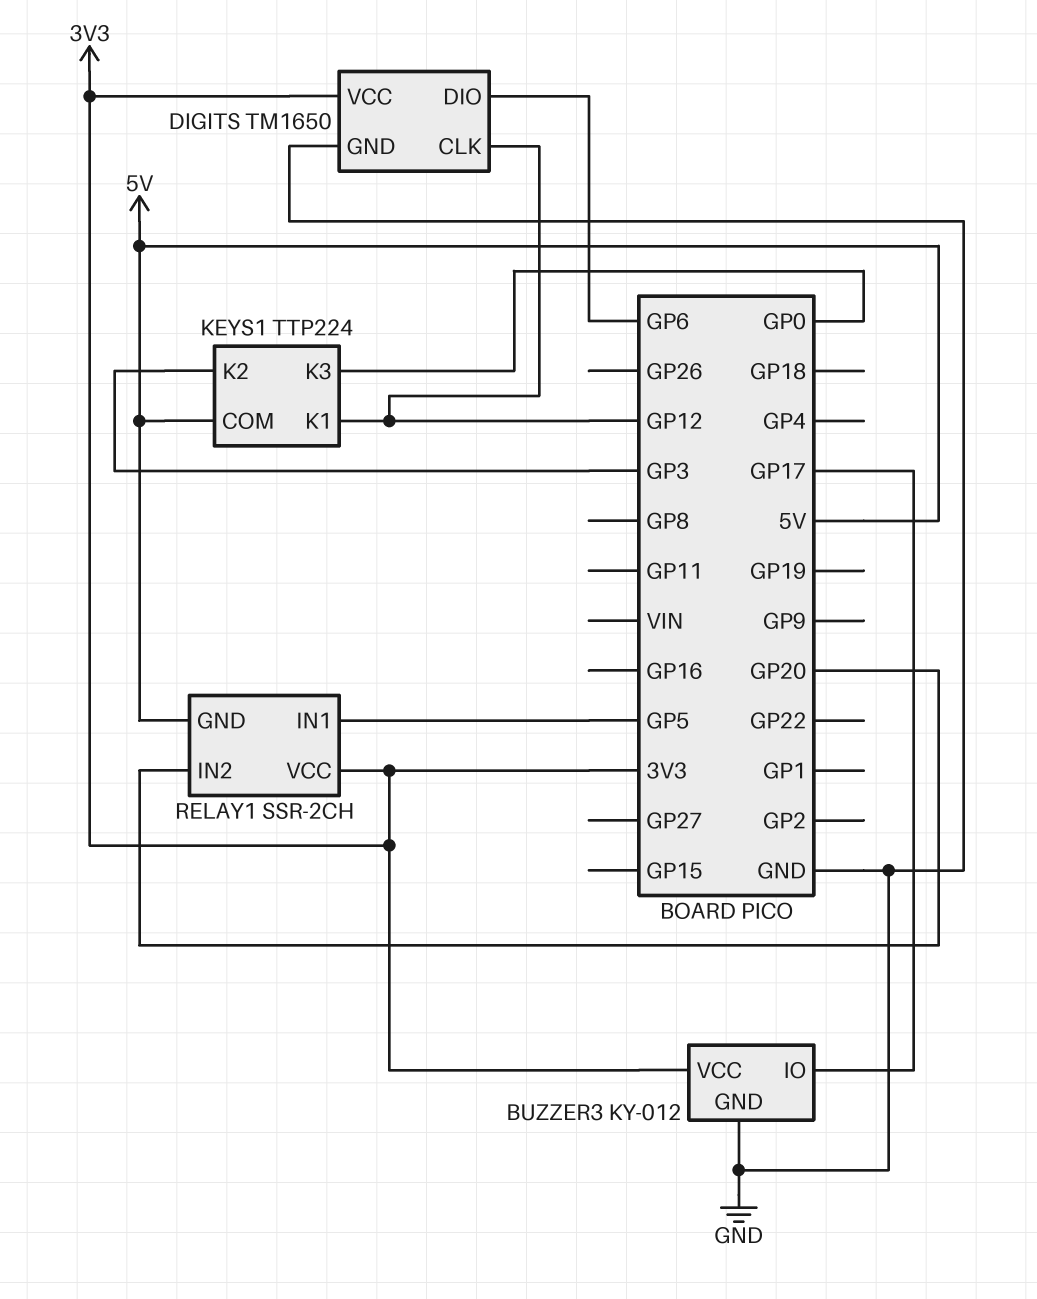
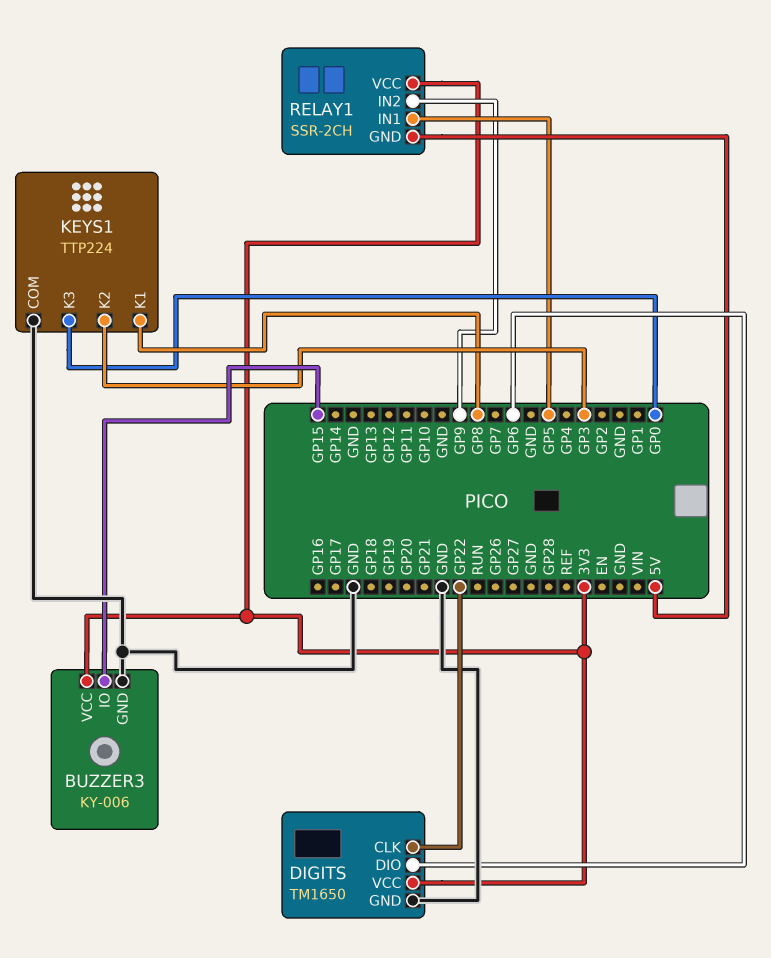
BUZZER3: KY-012 -> KY-006
BUZZER3 pin IO: GP17 -> GP15
DIGITS pin CLK: GP12 -> GP22
KEYS1 pin COM: 5V -> GND
KEYS1 pin K1: GP12 -> GP8
RELAY1 pin IN2: GP20 -> GP9

